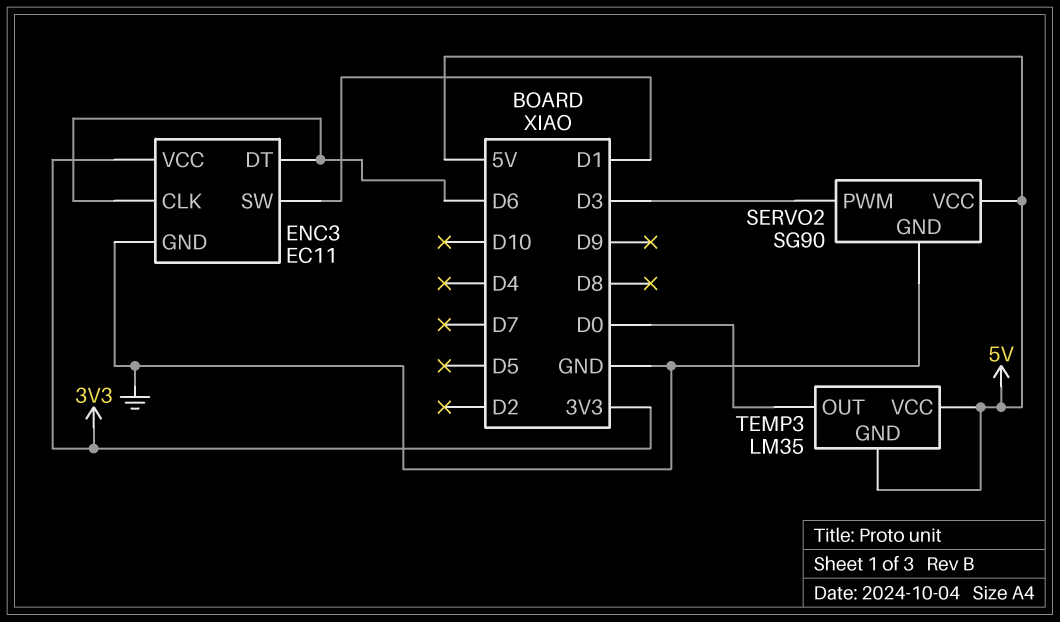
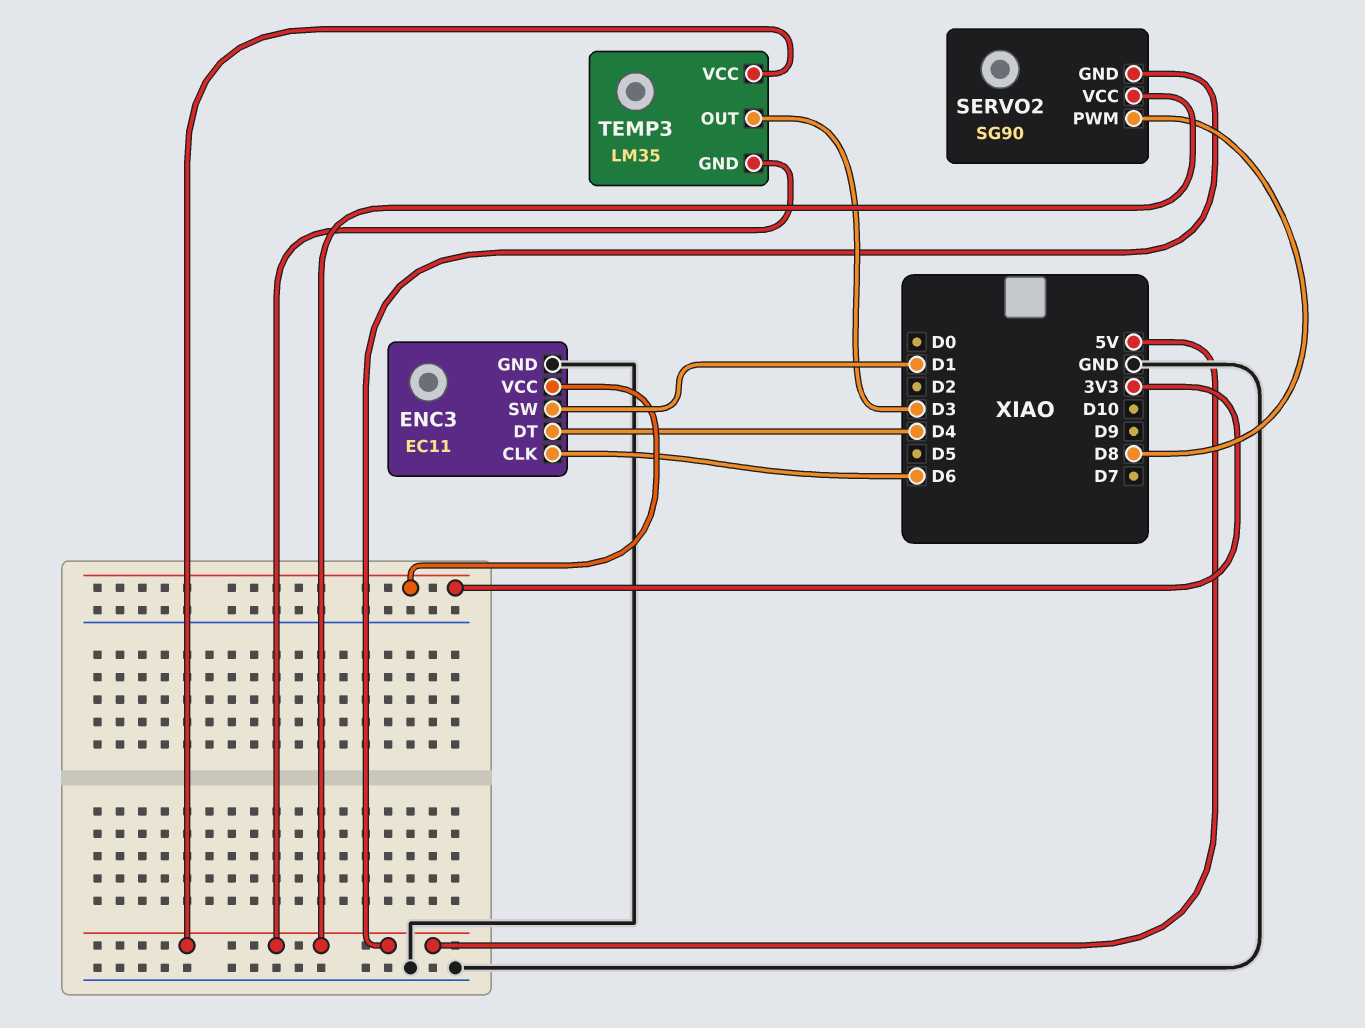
ENC3 pin DT: D6 -> D4
SERVO2 pin GND: GND -> 5V
SERVO2 pin PWM: D3 -> D8
TEMP3 pin OUT: D0 -> D3

